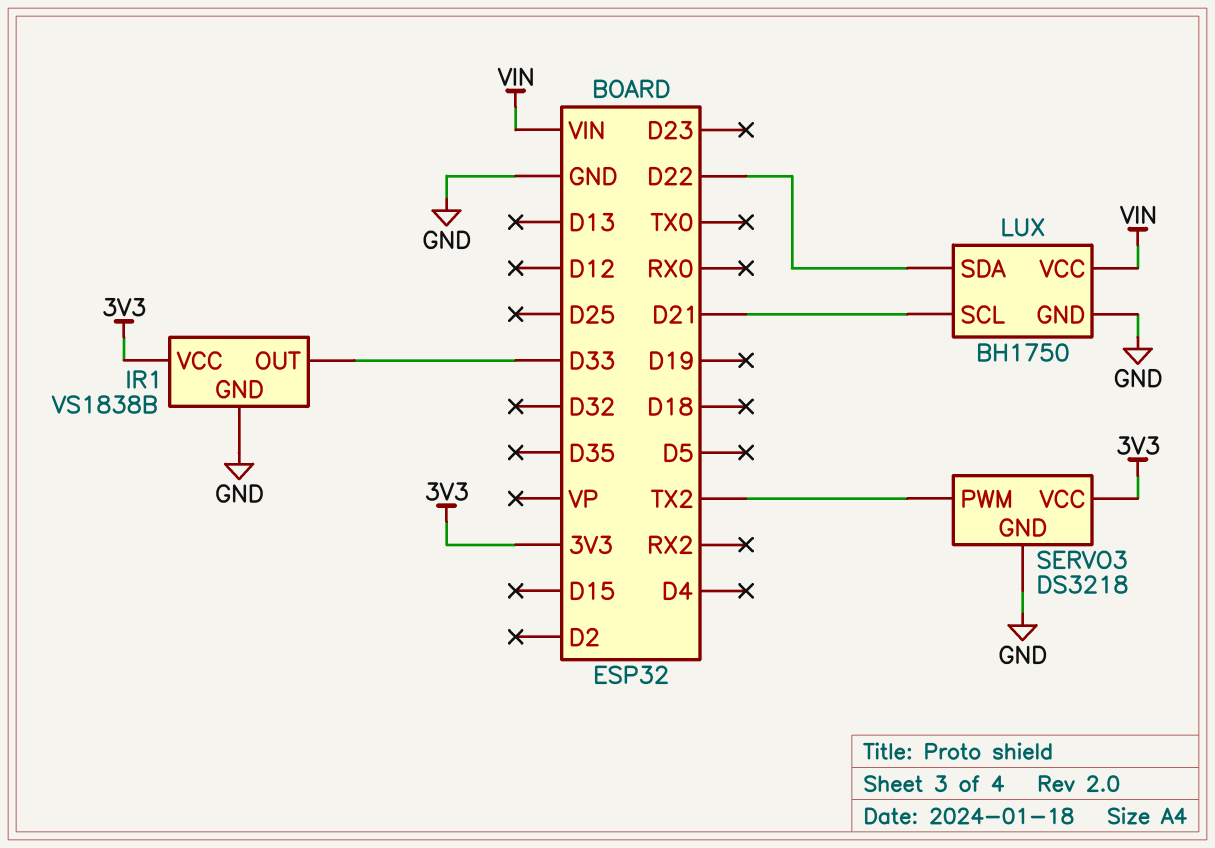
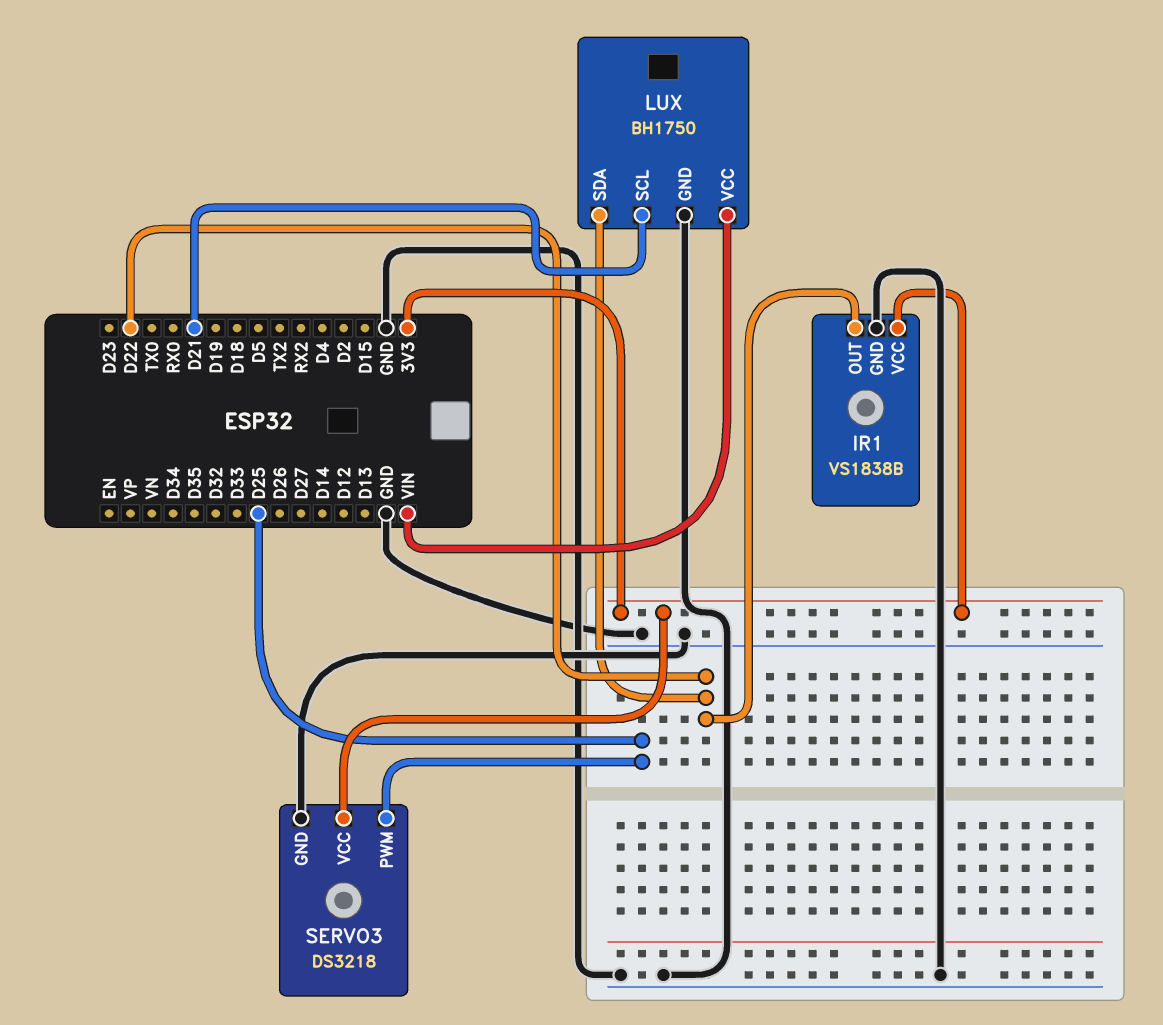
IR1 pin OUT: D33 -> D22
SERVO3 pin PWM: TX2 -> D25

